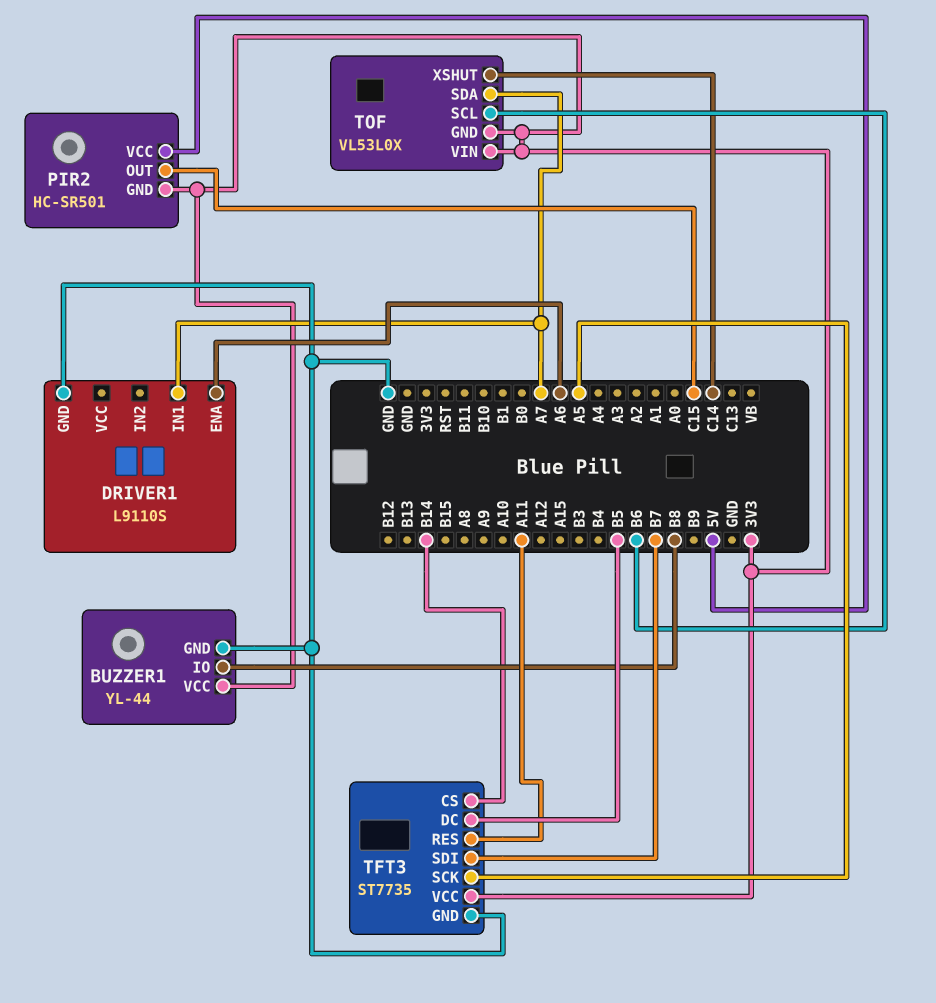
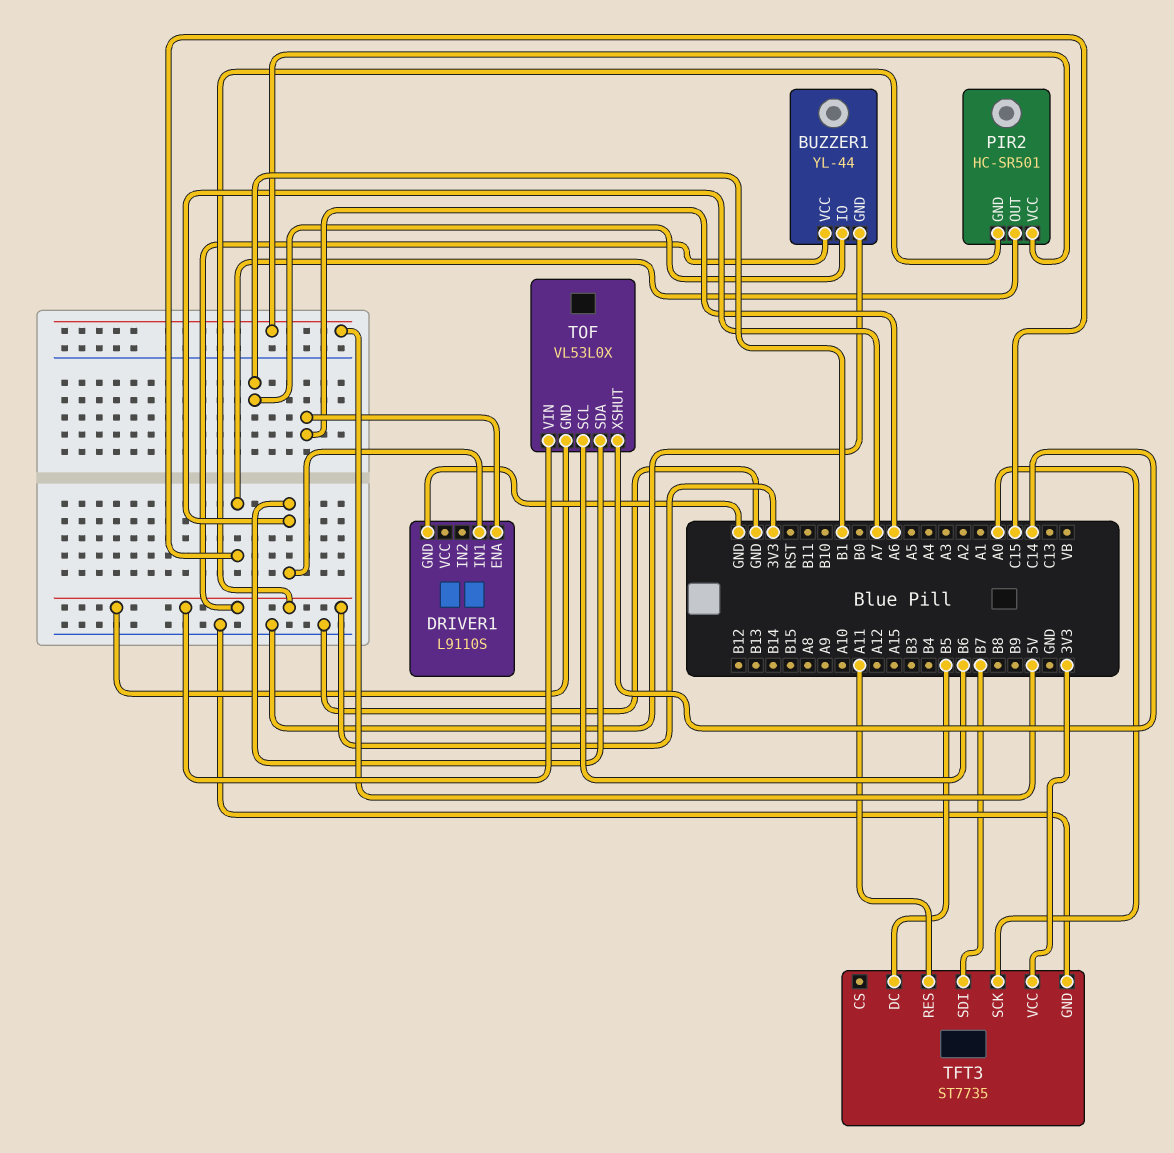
BUZZER1 pin IO: B8 -> B1
TFT3 pin CS: B14 -> none
TFT3 pin SCK: A5 -> A0

